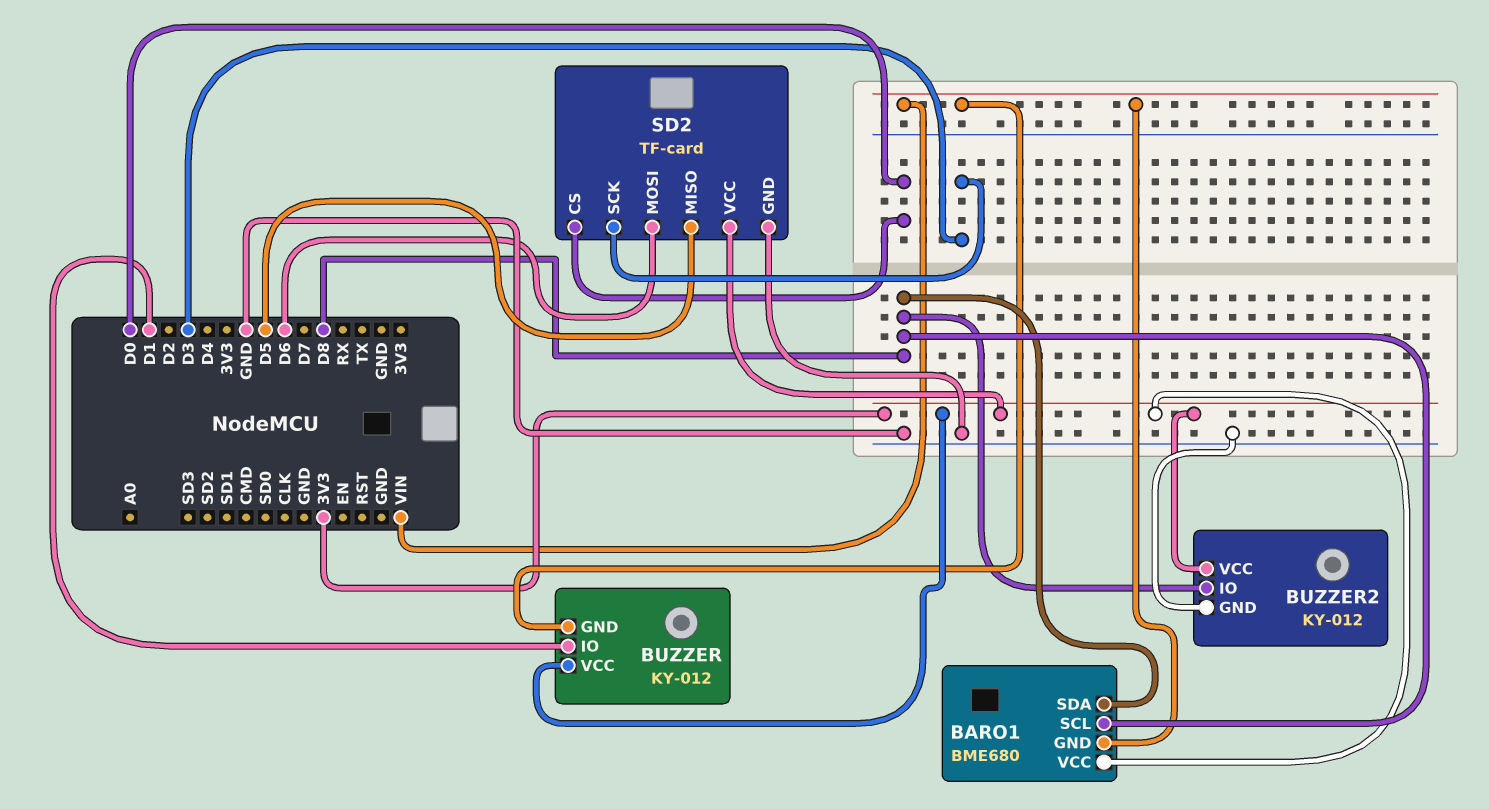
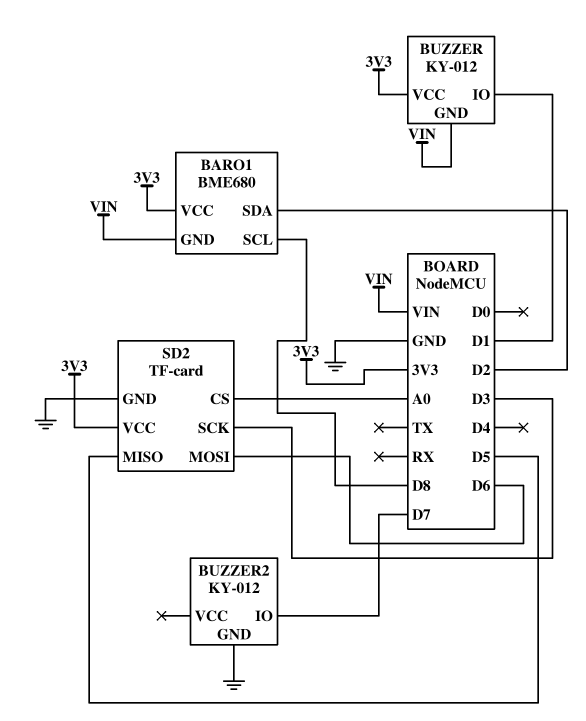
BARO1 pin SDA: D8 -> D2
BUZZER2 pin IO: D8 -> D7
BUZZER2 pin VCC: 3V3 -> none
SD2 pin CS: D0 -> A0

